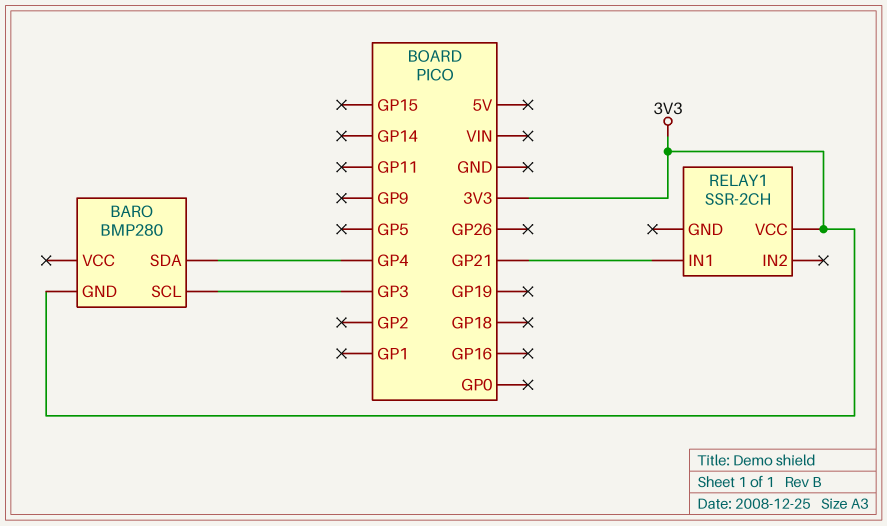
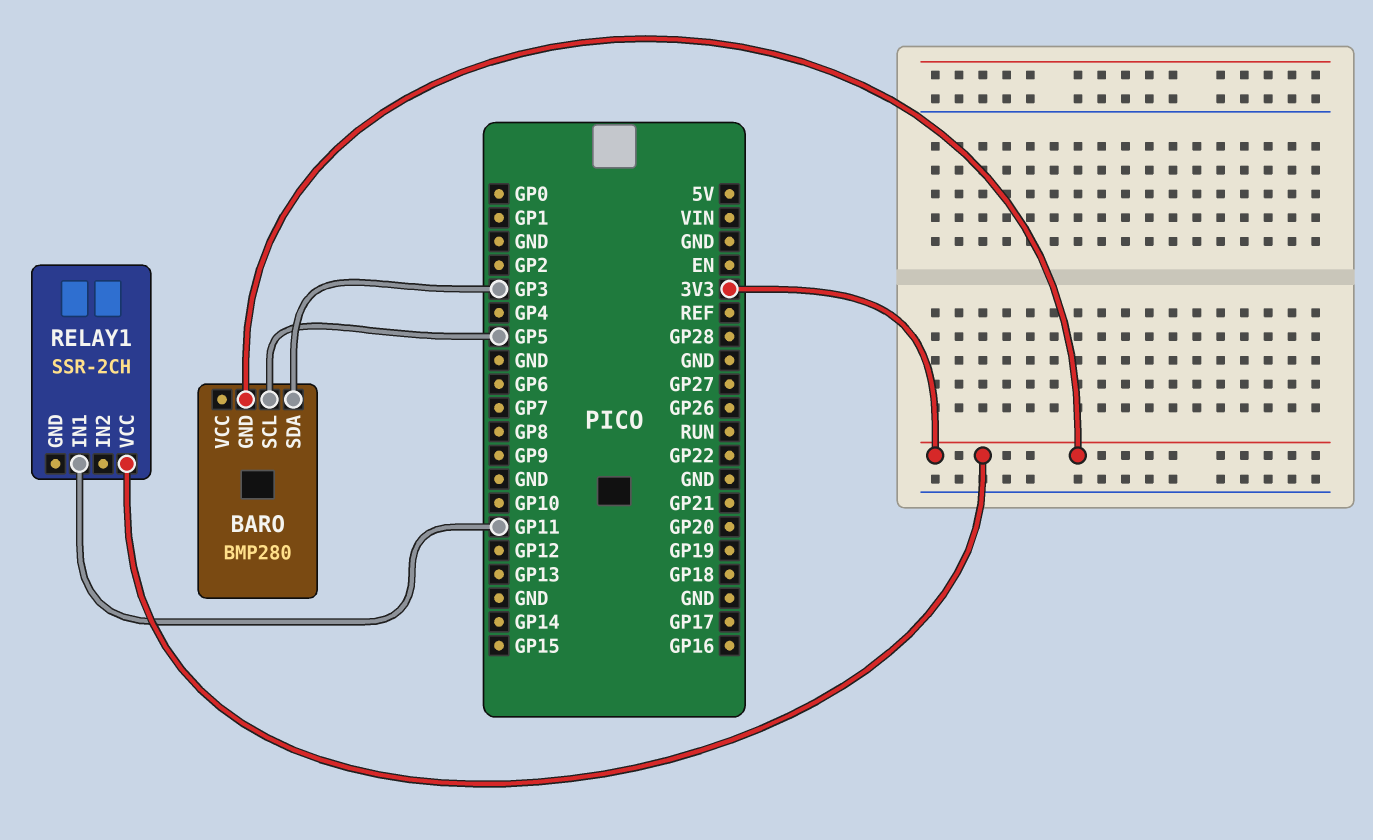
BARO pin SCL: GP3 -> GP5
BARO pin SDA: GP4 -> GP3
RELAY1 pin IN1: GP21 -> GP11

